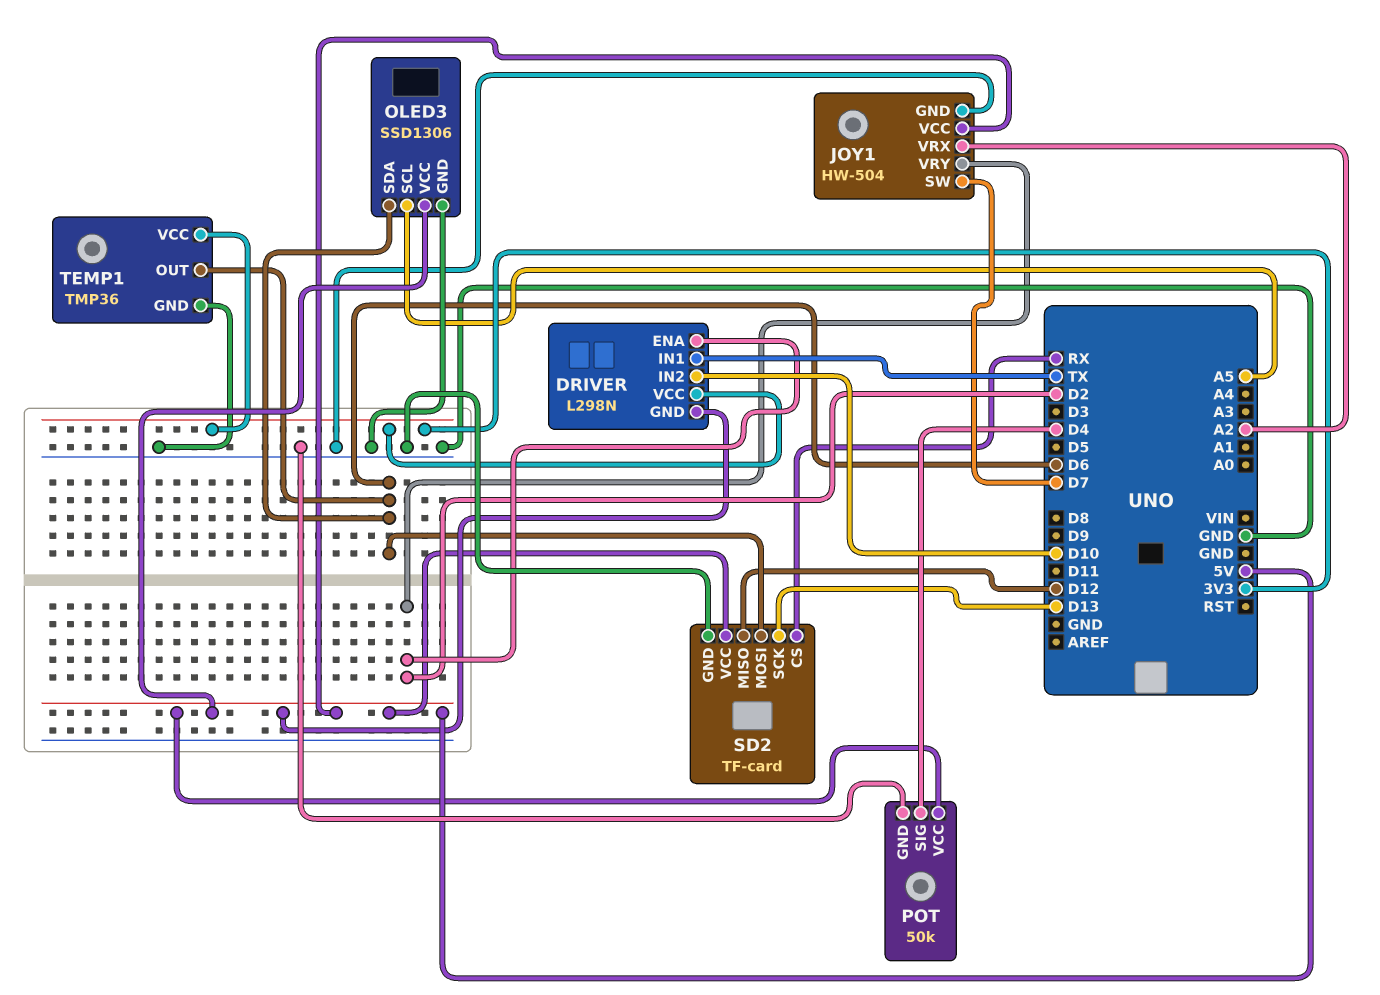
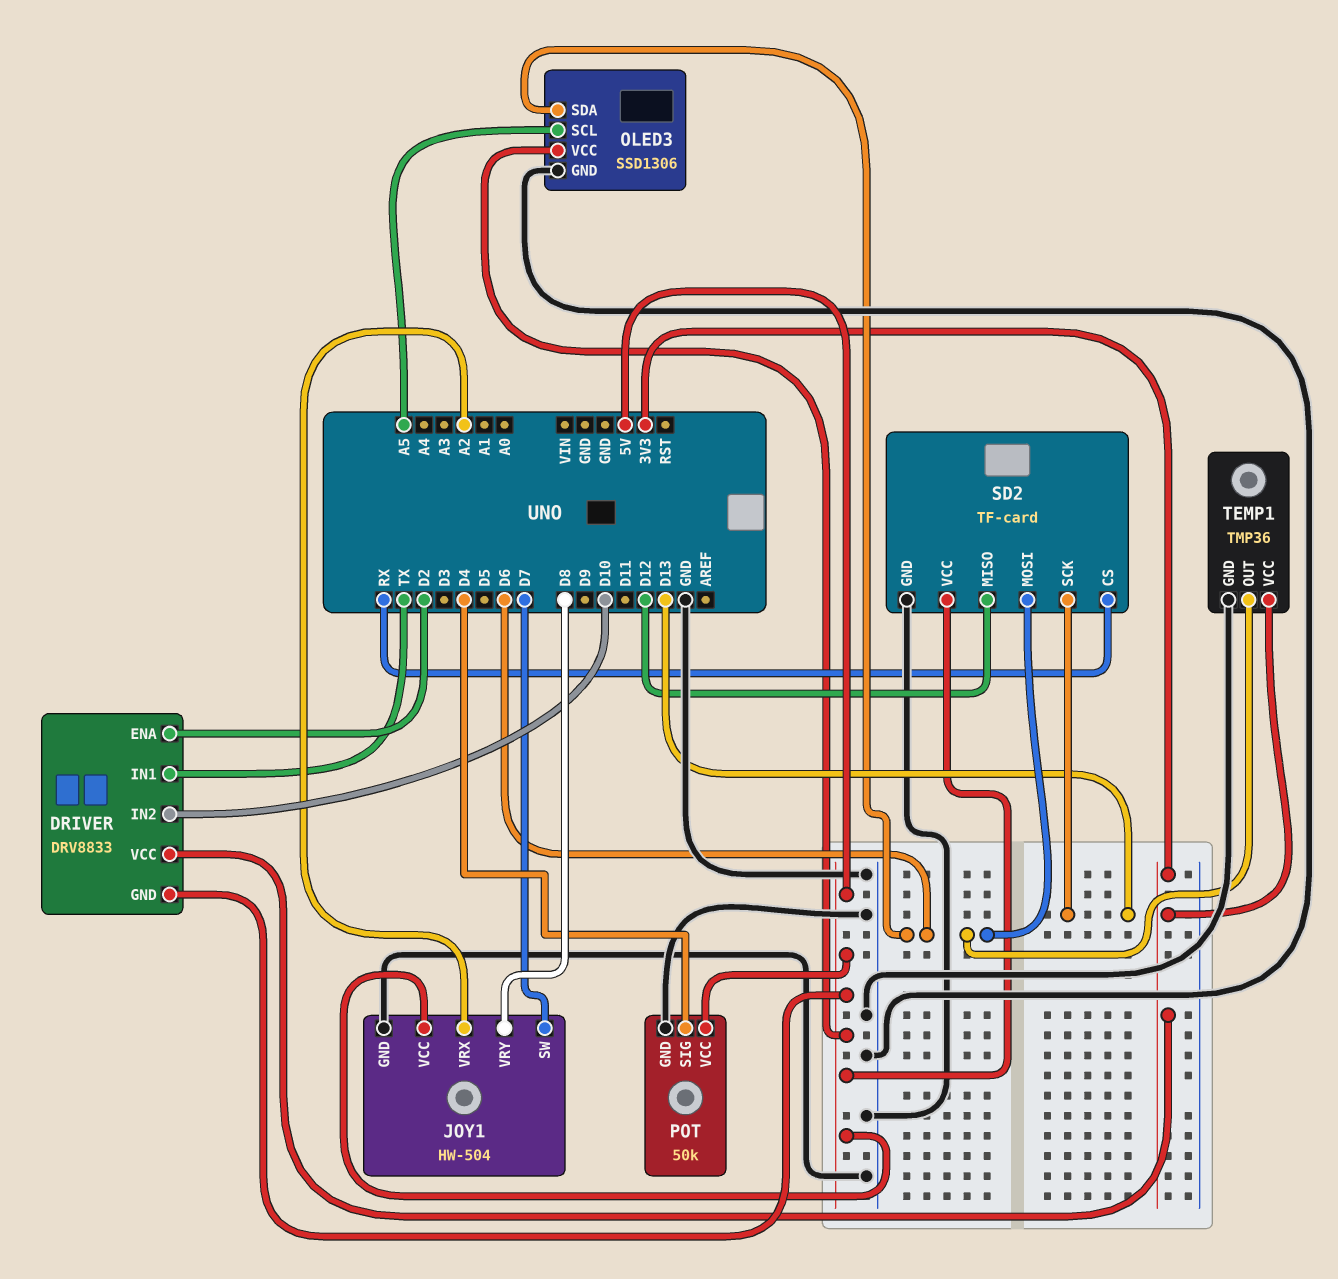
DRIVER: L298N -> DRV8833
JOY1 pin VRY: D2 -> D8

